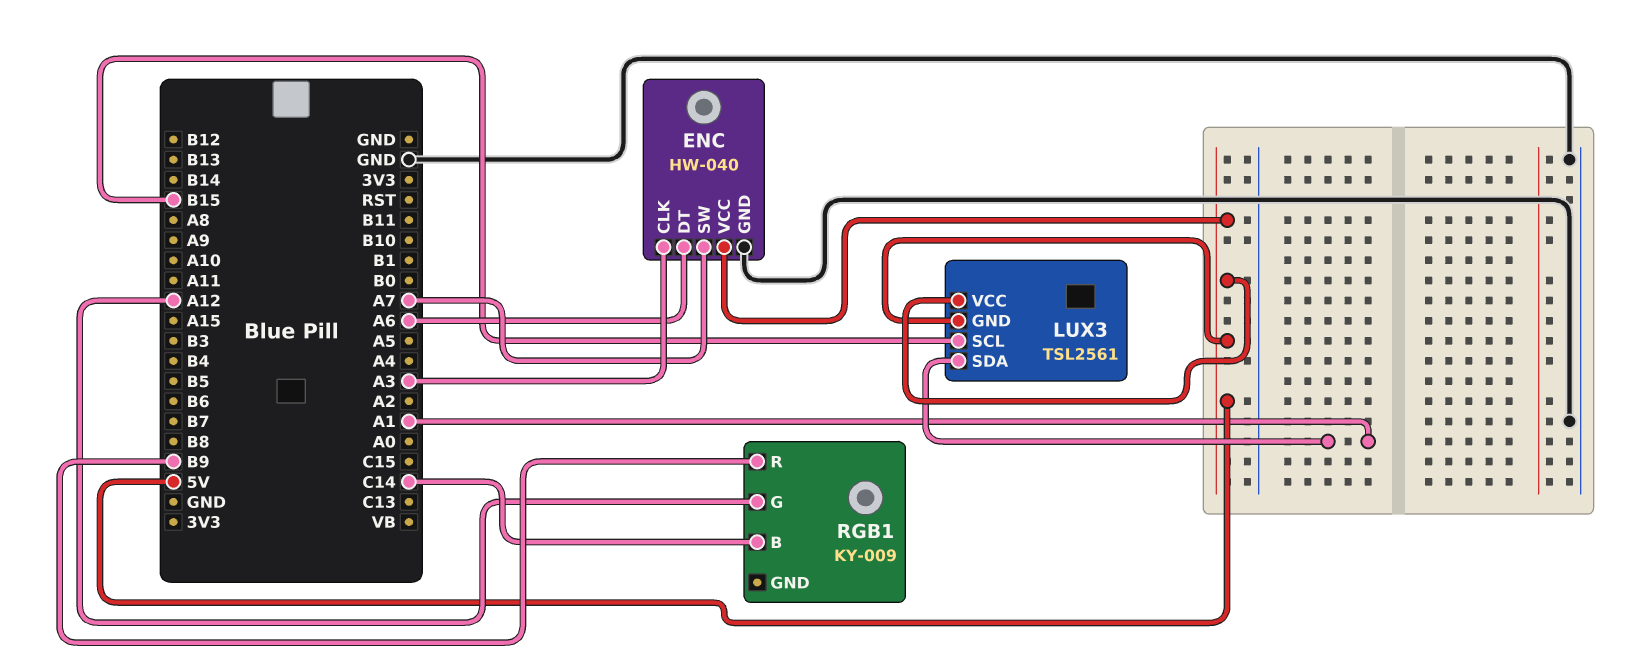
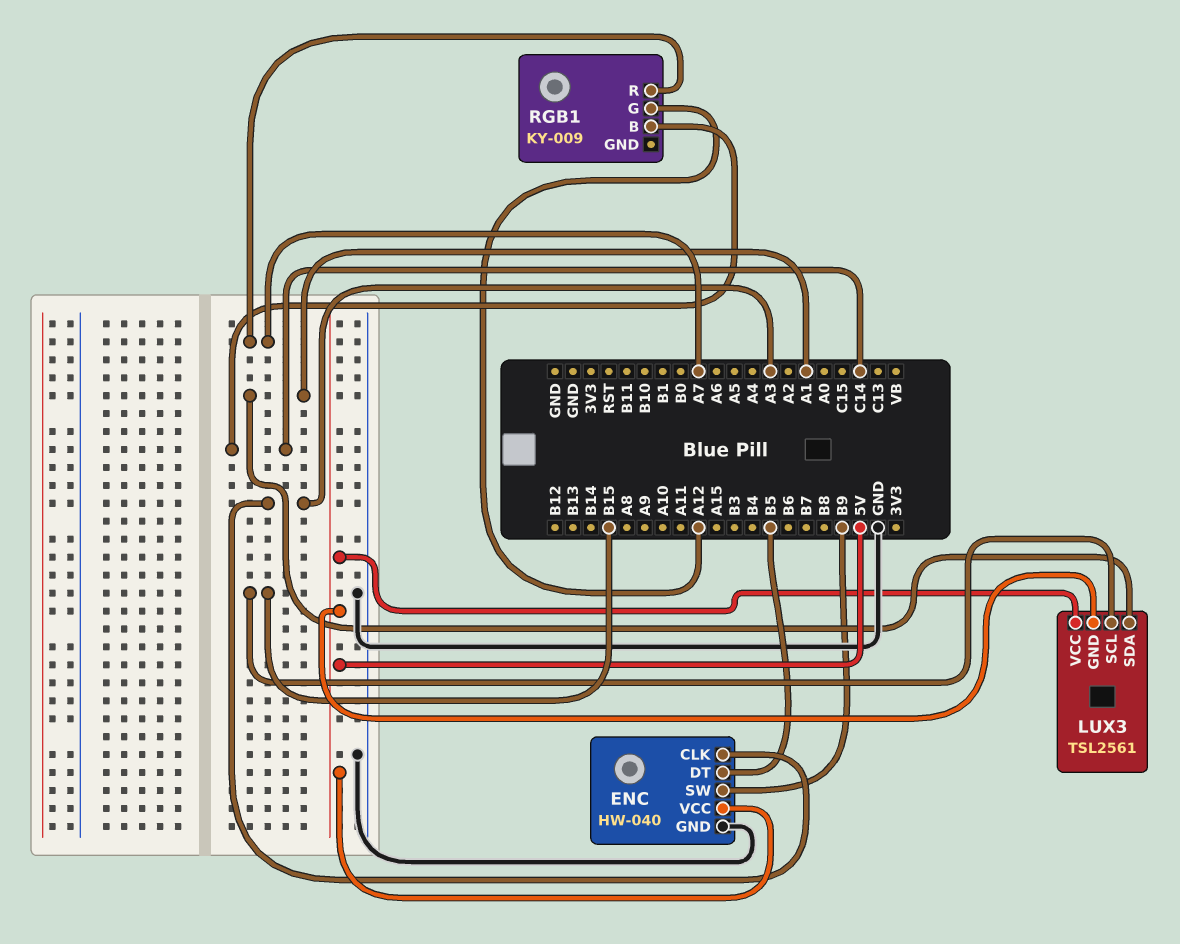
ENC pin DT: A6 -> B5
ENC pin SW: A7 -> B9
RGB1 pin R: B9 -> A7

